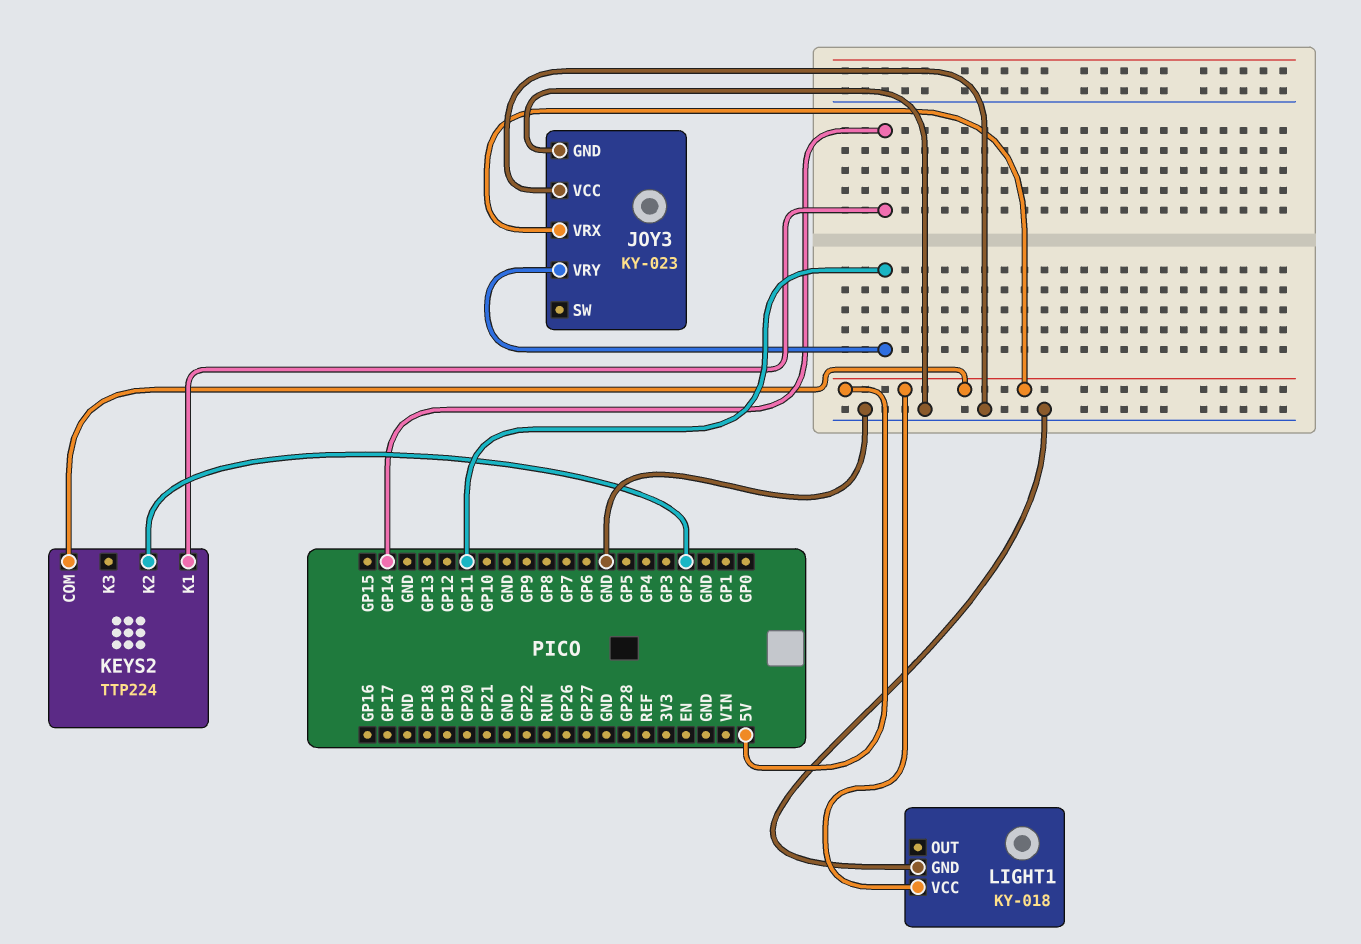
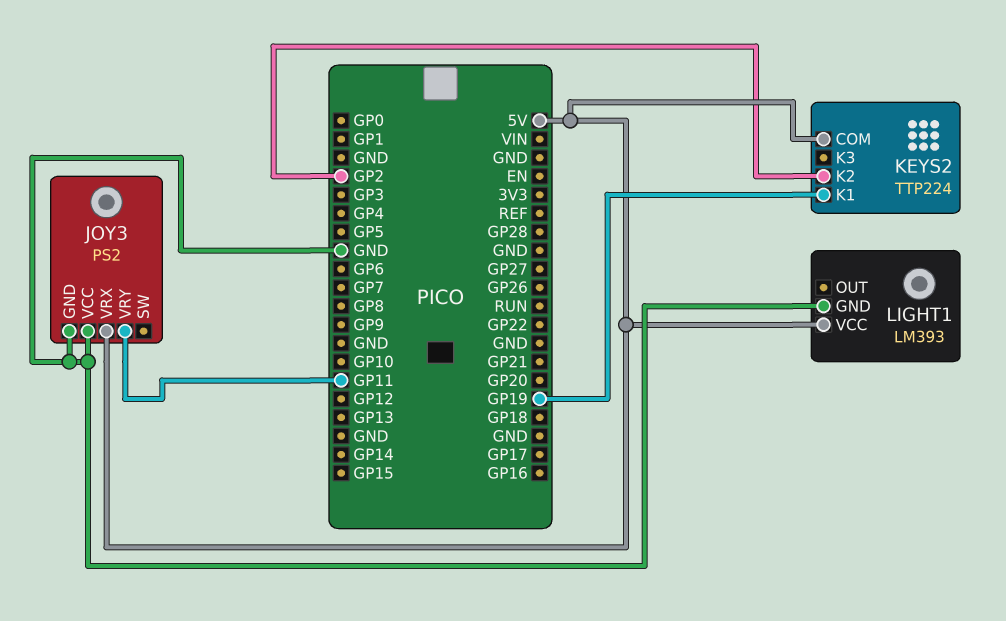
JOY3: KY-023 -> PS2
KEYS2 pin K1: GP14 -> GP19
LIGHT1: KY-018 -> LM393

